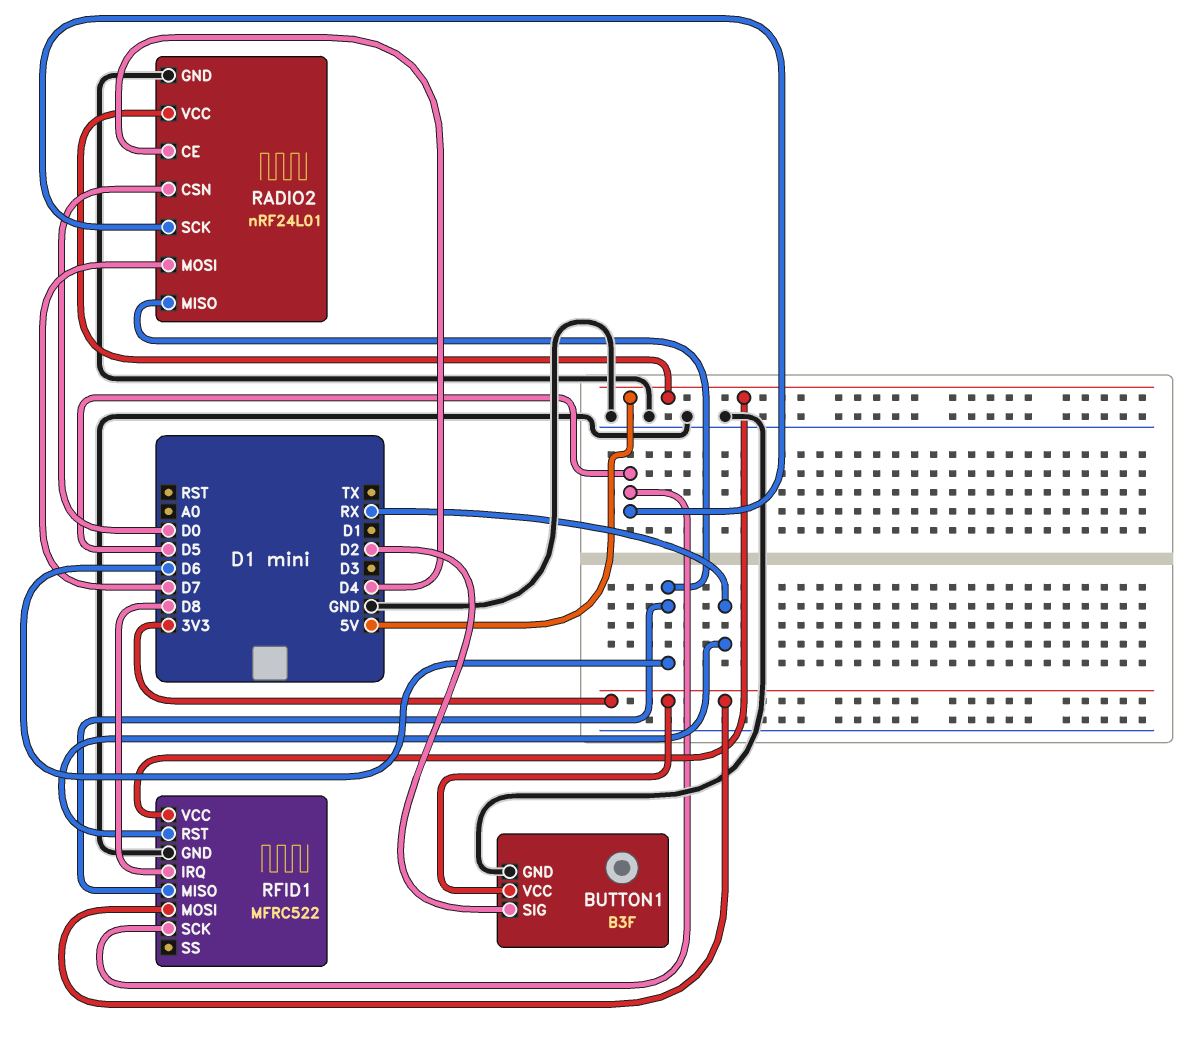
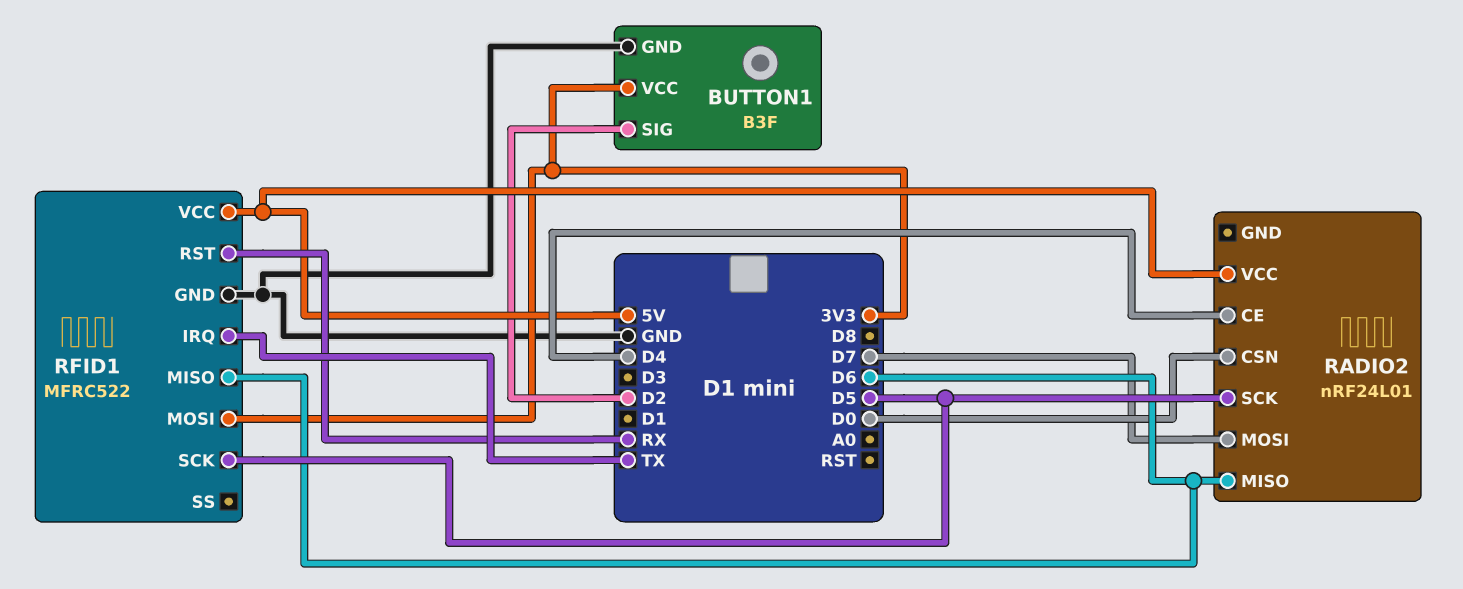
RADIO2 pin GND: GND -> none
RFID1 pin IRQ: D8 -> TX

